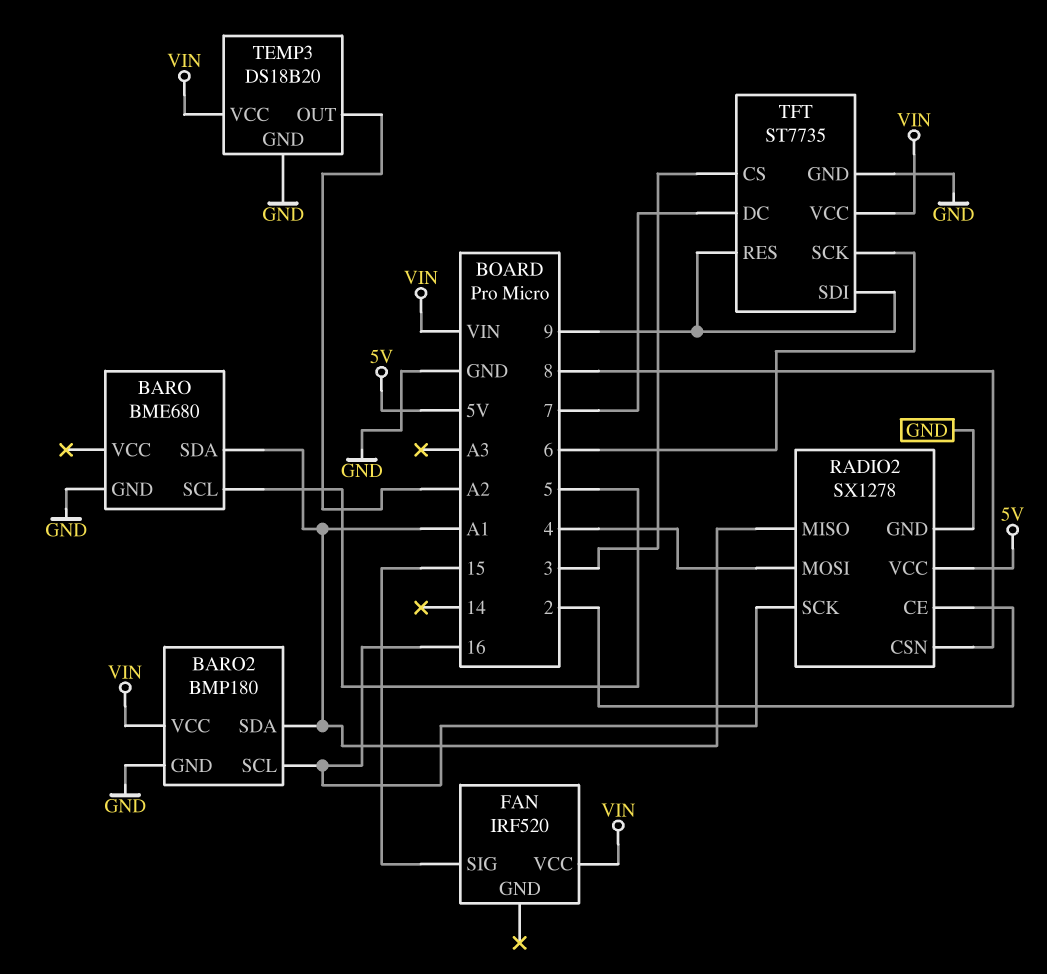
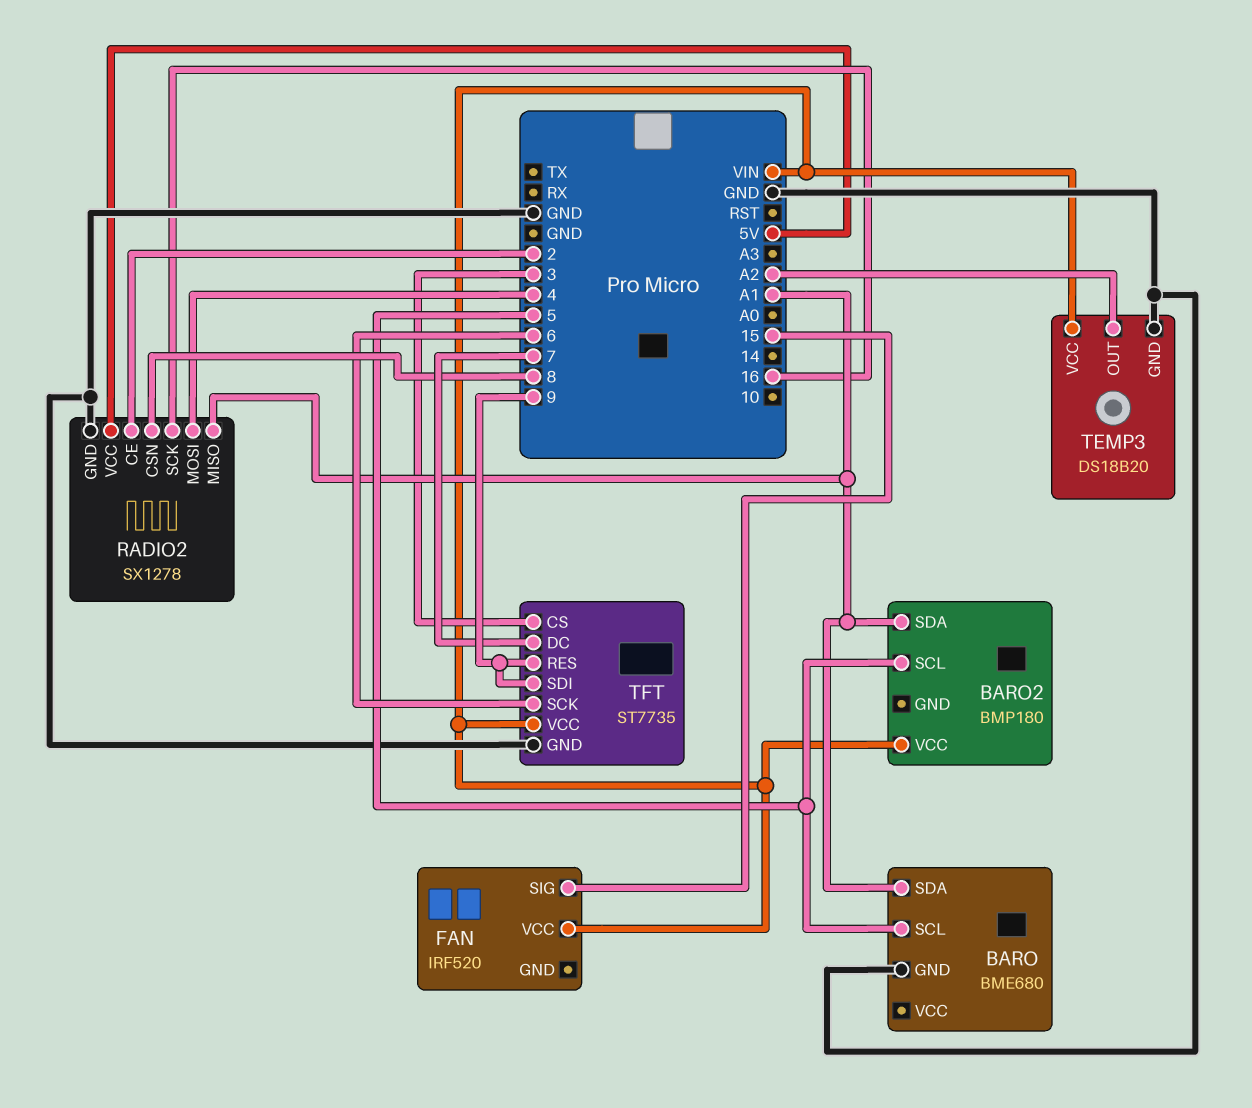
BARO2 pin GND: GND -> none
BARO2 pin SCL: 16 -> 5

